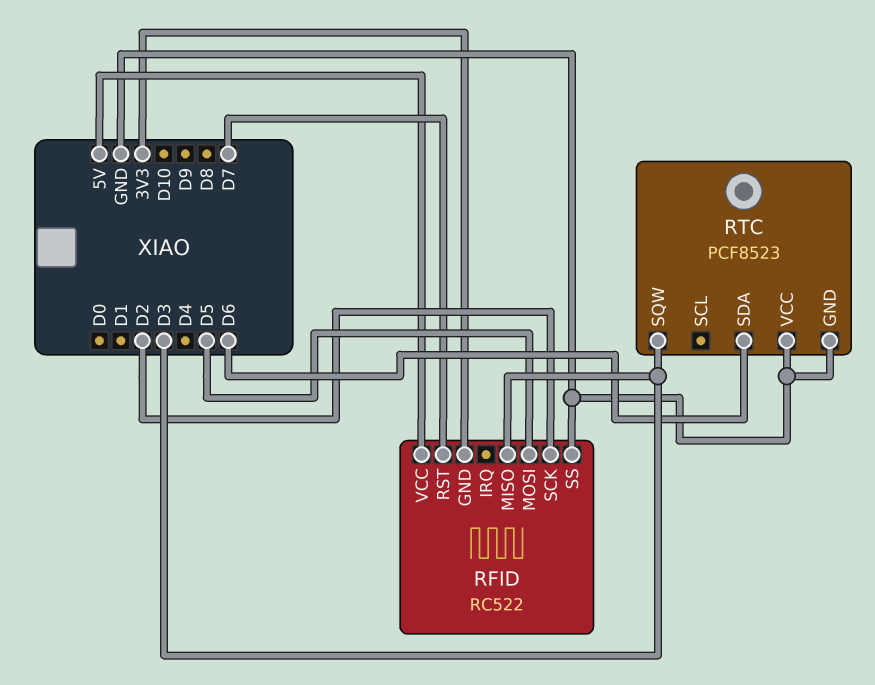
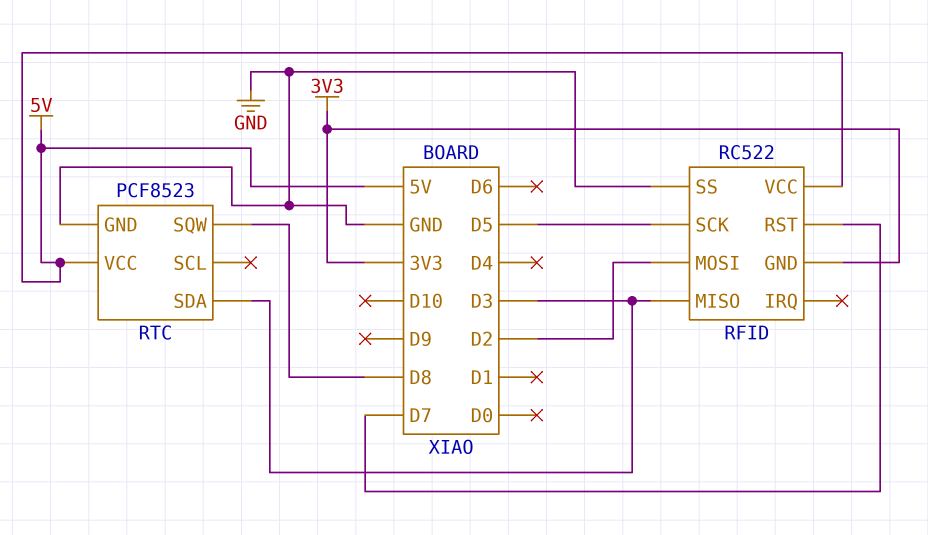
RFID pin MOSI: D5 -> D2
RFID pin SCK: D2 -> D5
RTC pin SDA: D6 -> D3
RTC pin SQW: D3 -> D8
RTC pin VCC: GND -> 5V

